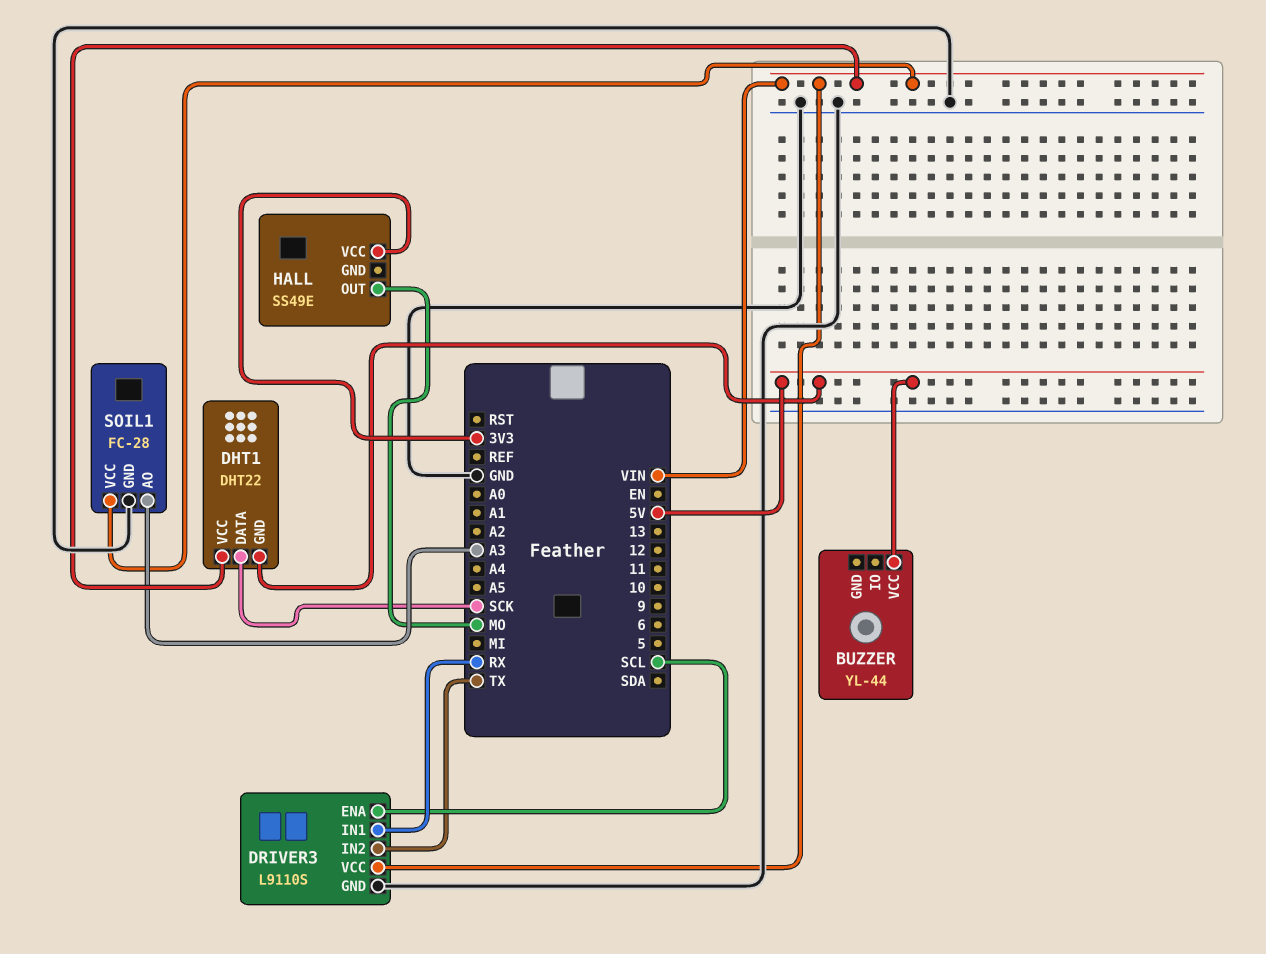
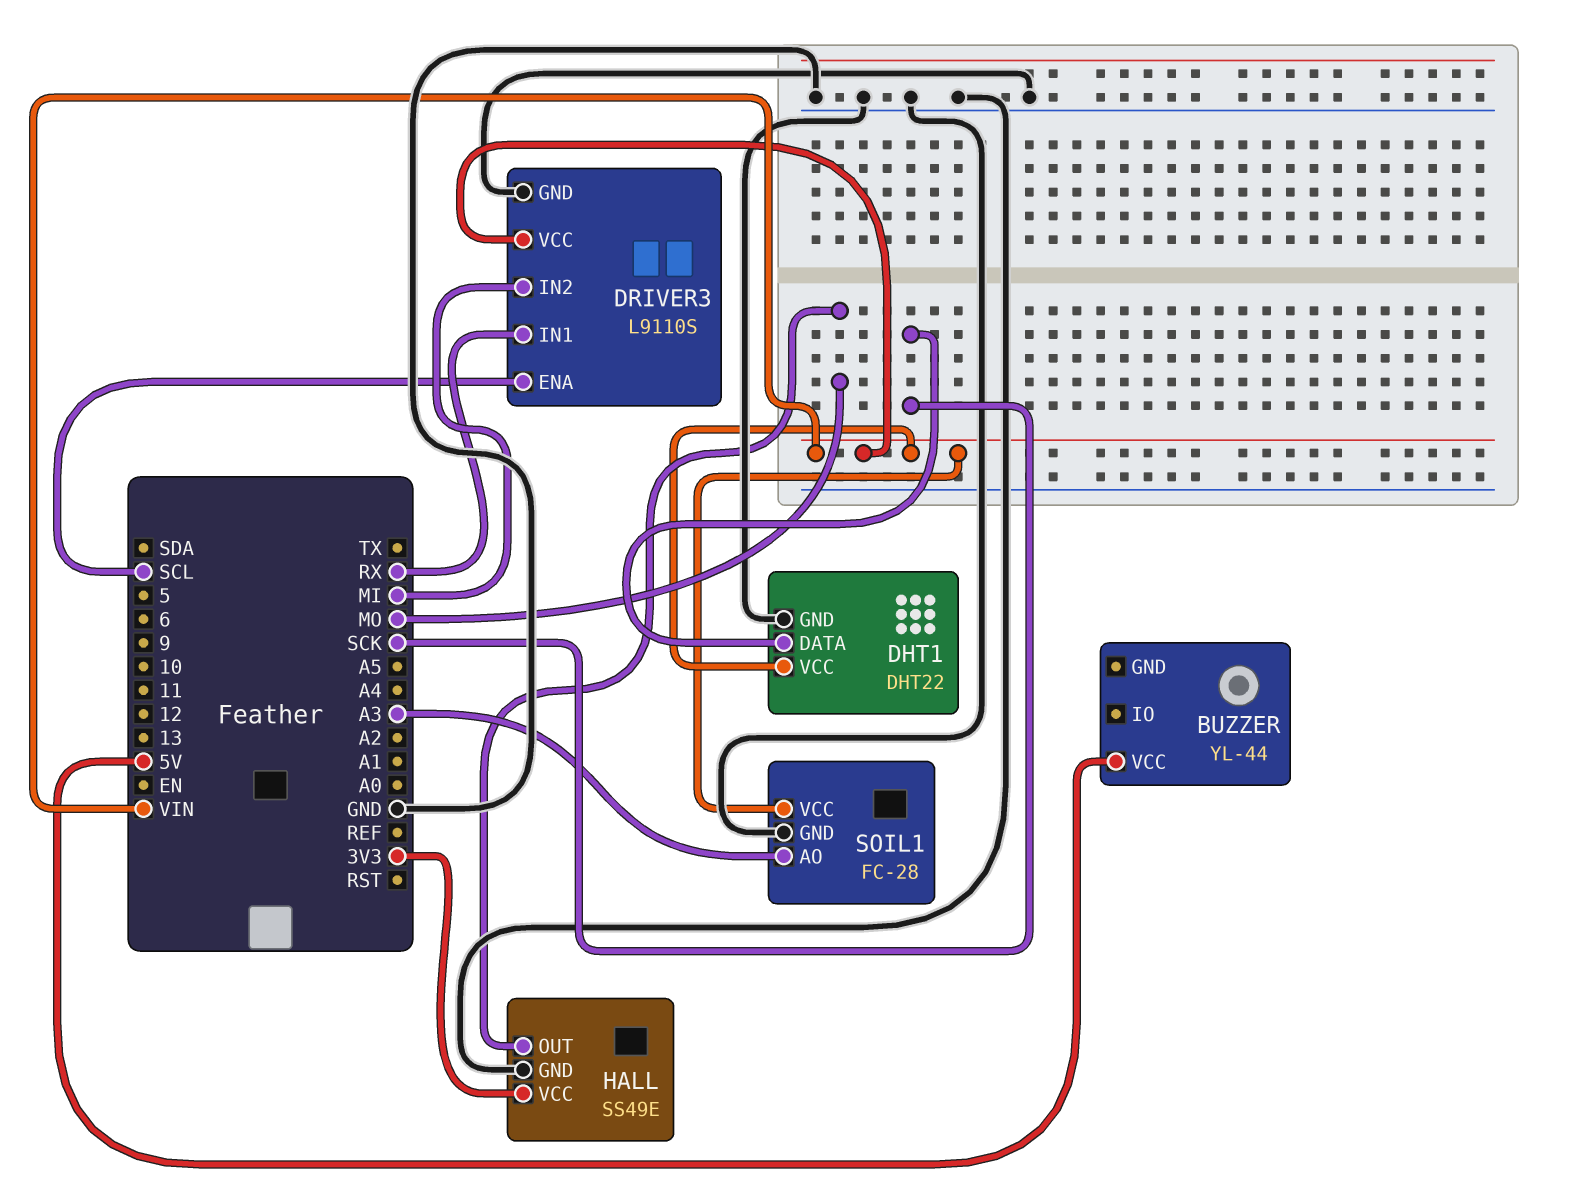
DHT1 pin GND: 5V -> GND
DRIVER3 pin IN2: TX -> MI
HALL pin GND: none -> GND

